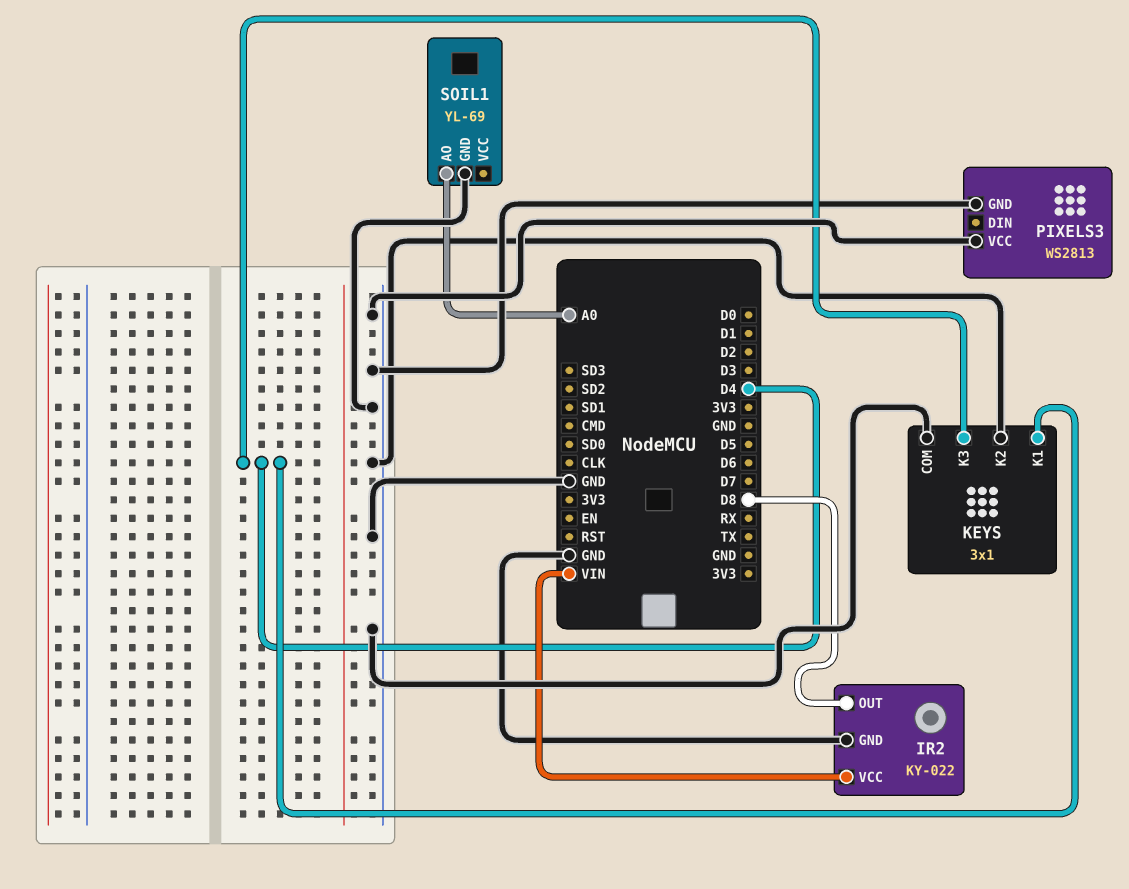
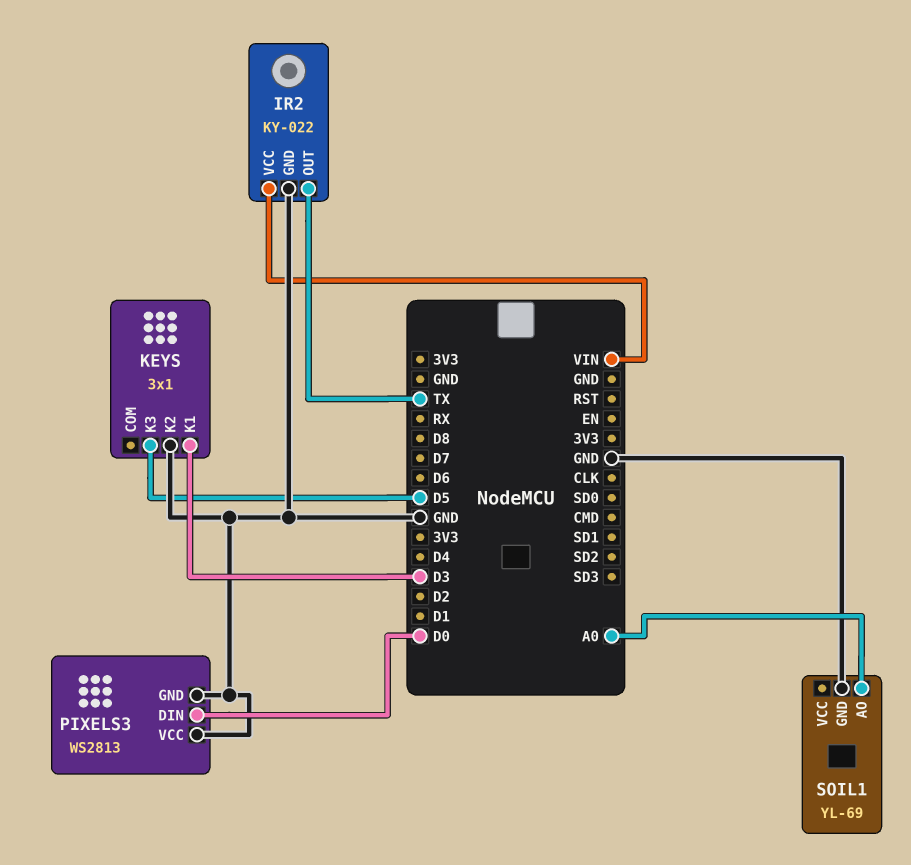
IR2 pin OUT: D8 -> TX
KEYS pin COM: GND -> none
KEYS pin K1: D4 -> D3
KEYS pin K3: D4 -> D5
PIXELS3 pin DIN: none -> D0

